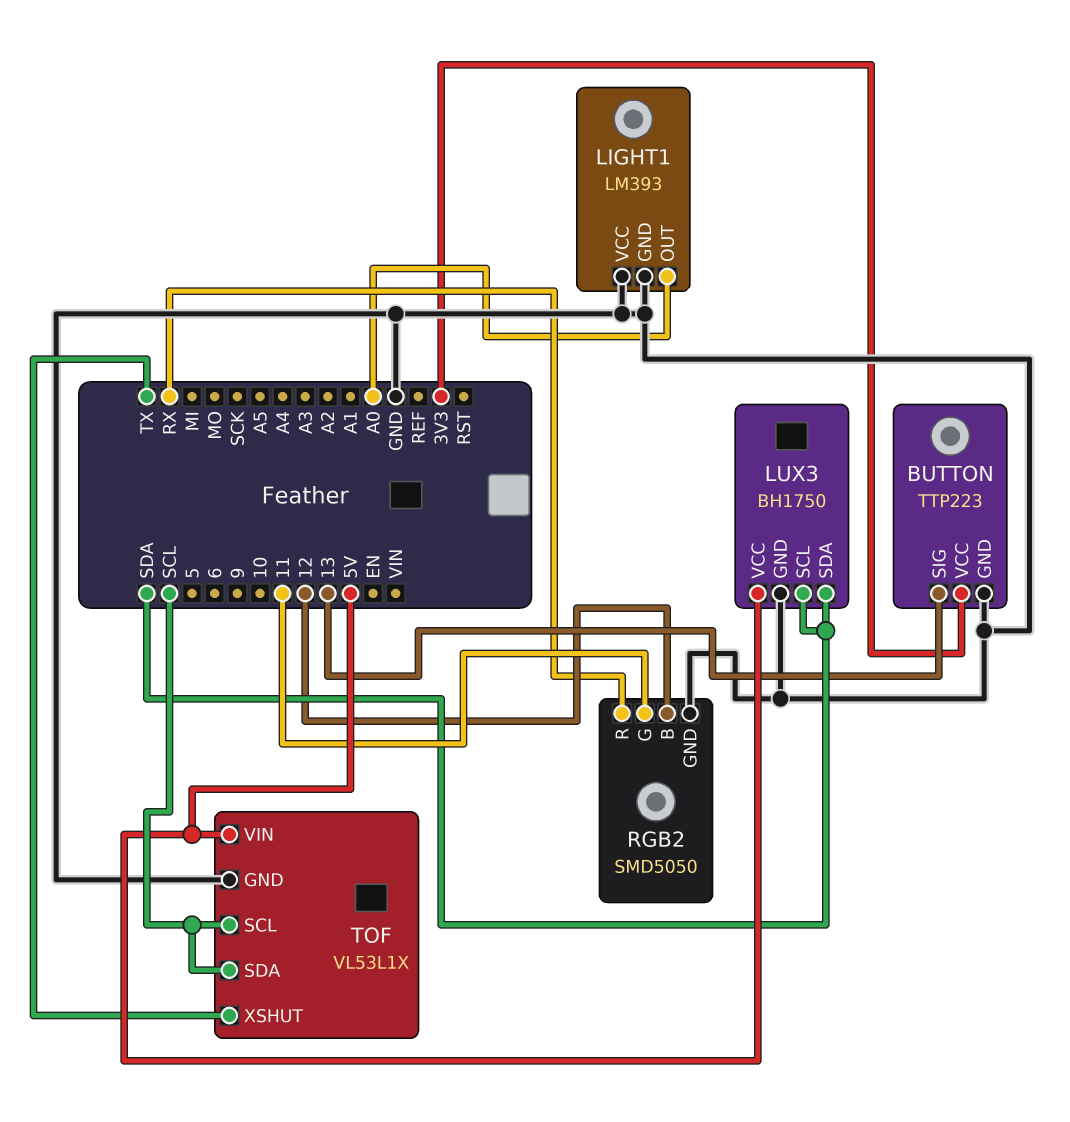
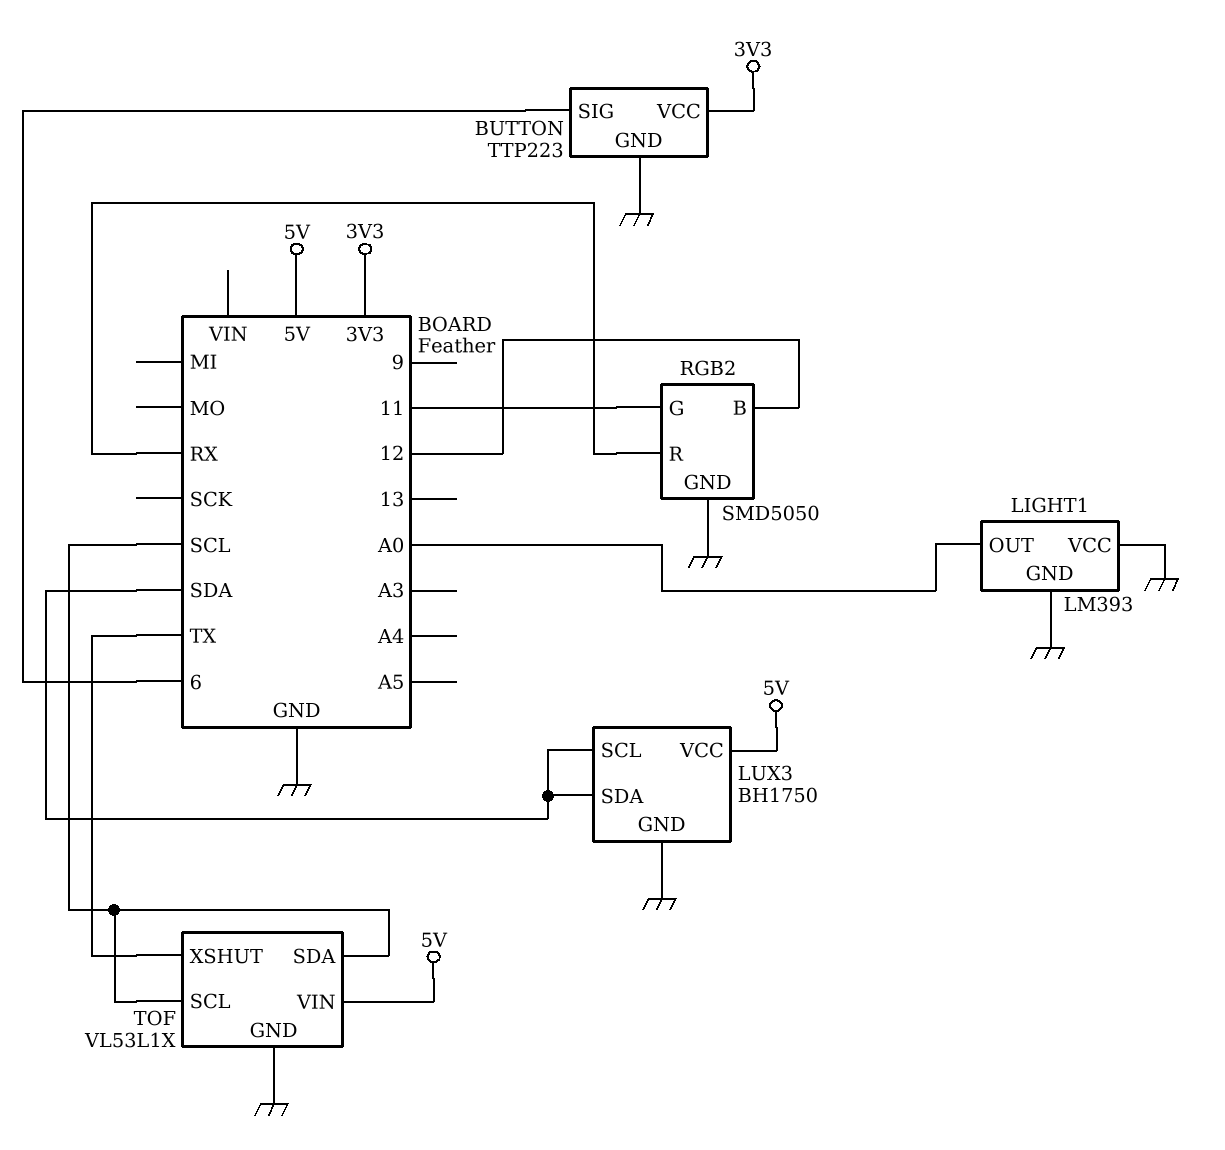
BUTTON pin SIG: 13 -> 6

